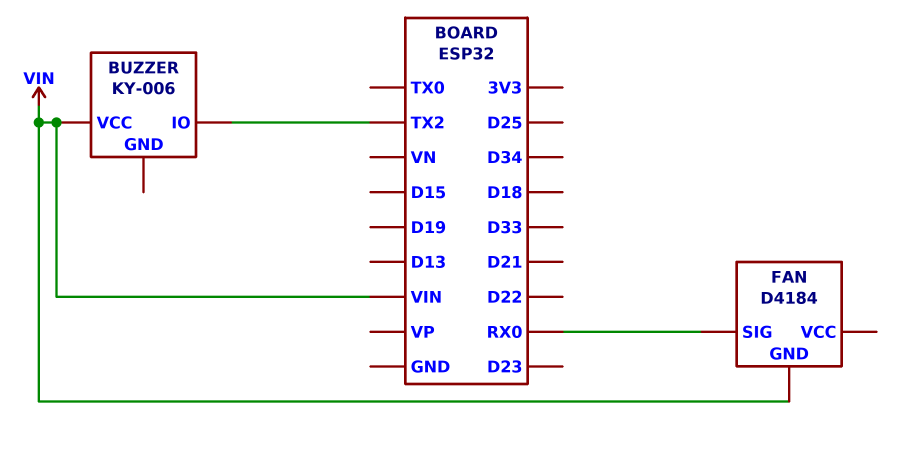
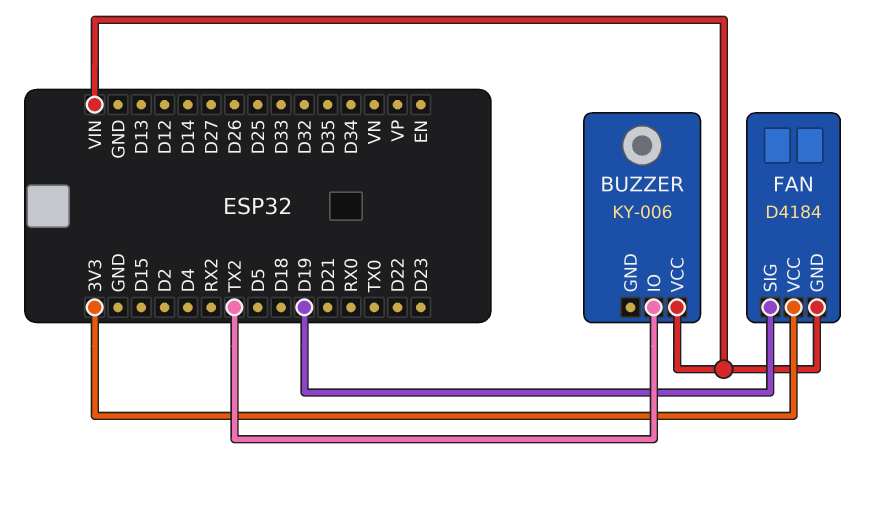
FAN pin SIG: RX0 -> D19
FAN pin VCC: none -> 3V3

